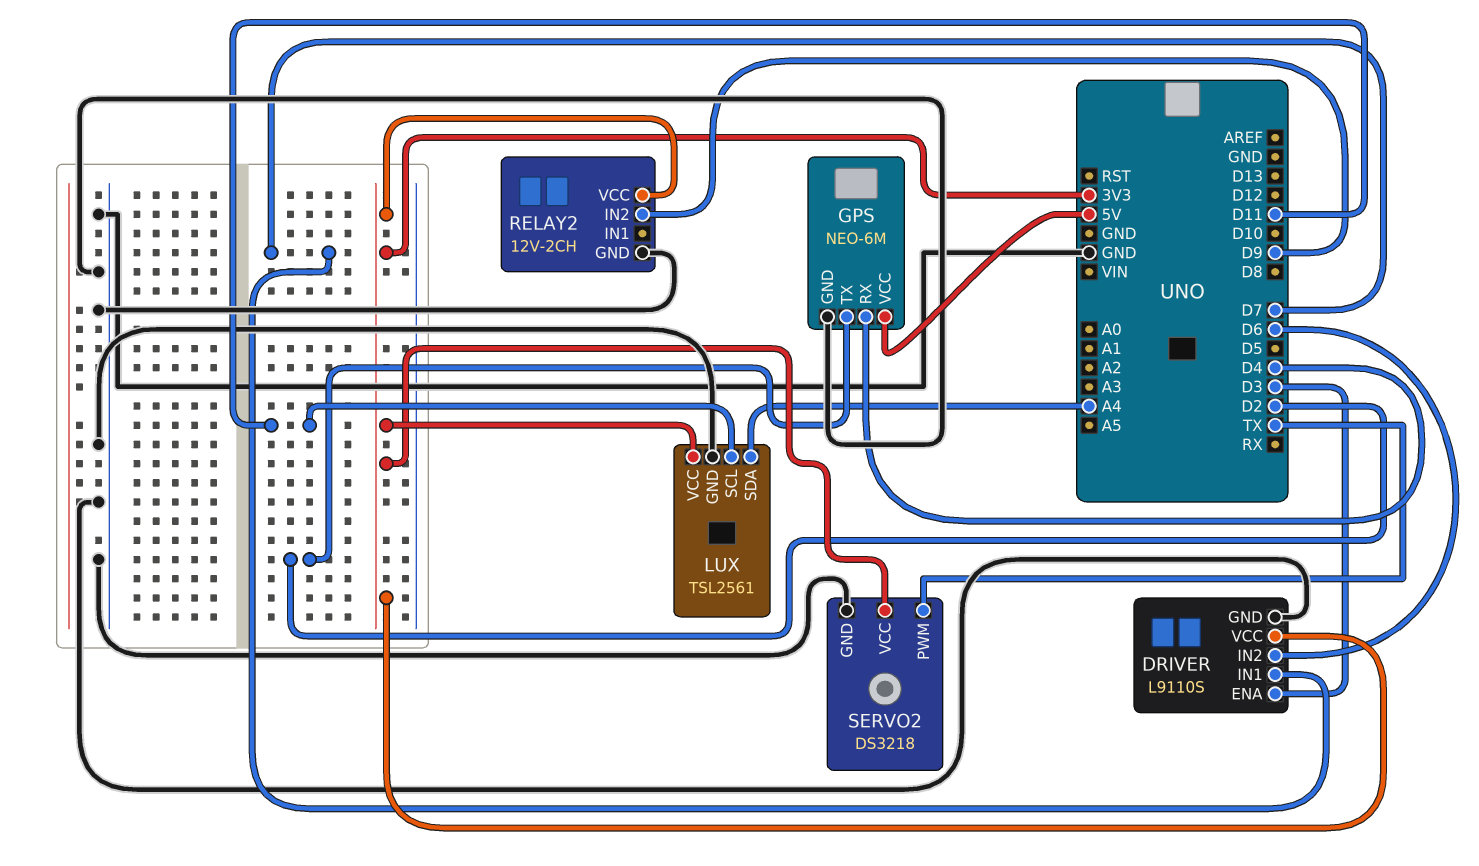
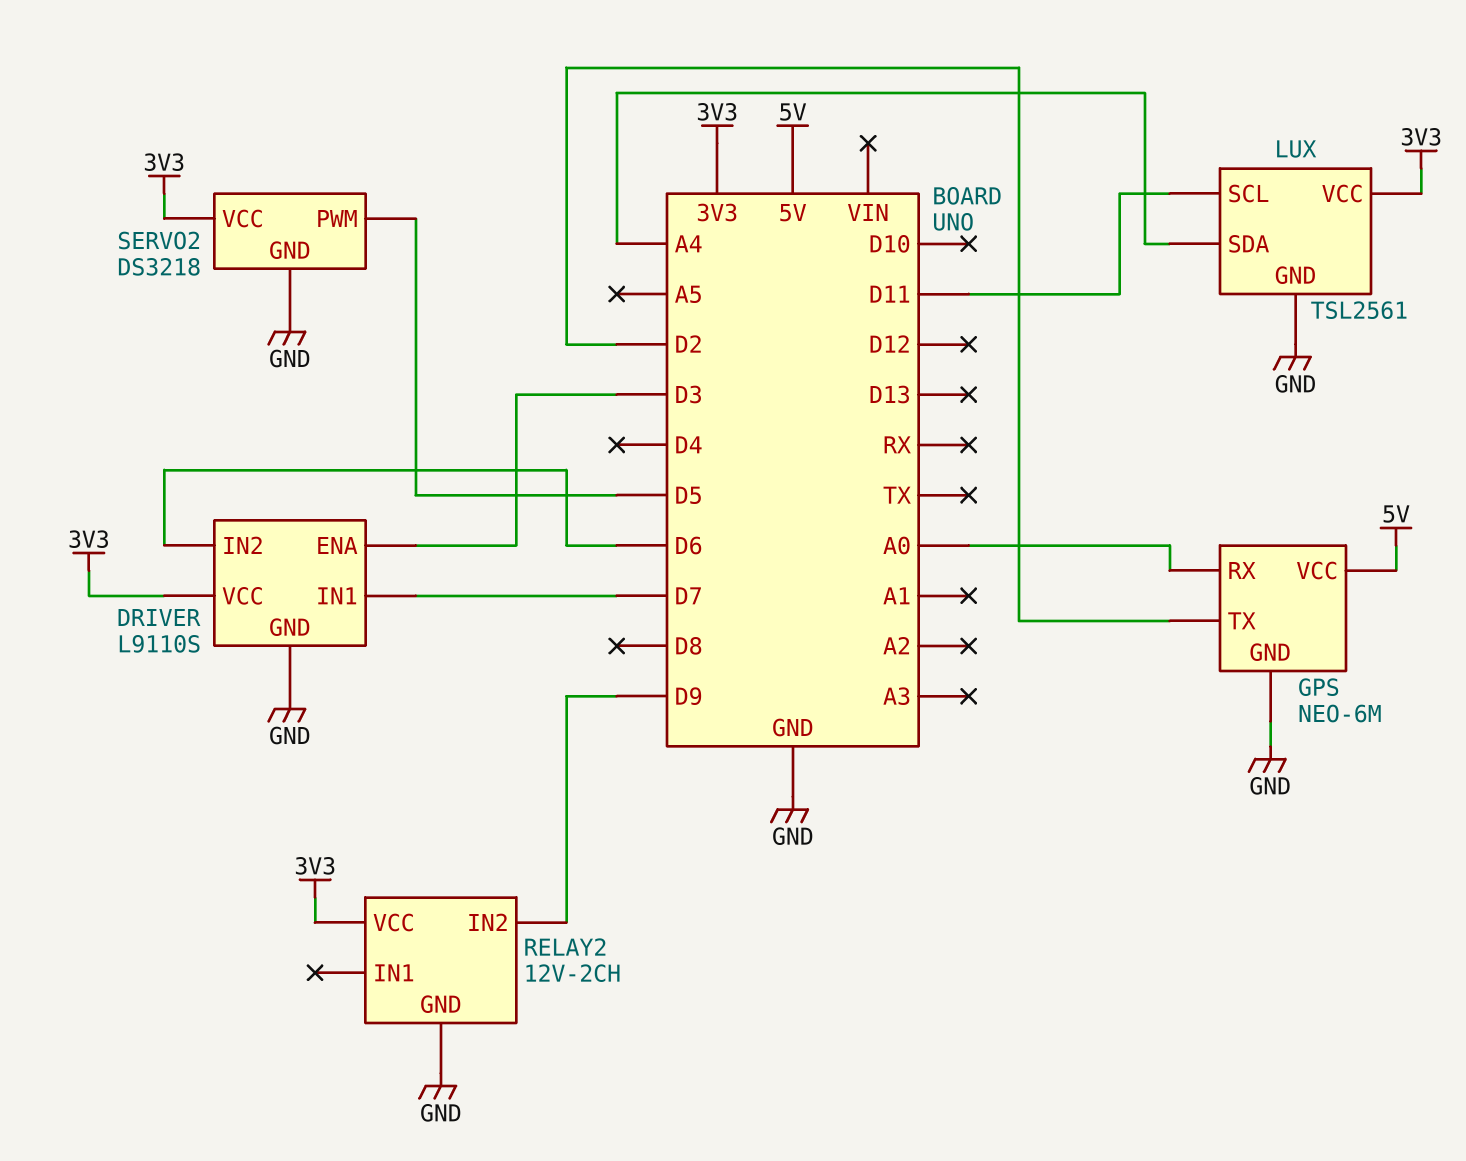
GPS pin RX: D4 -> A0
SERVO2 pin PWM: TX -> D5

